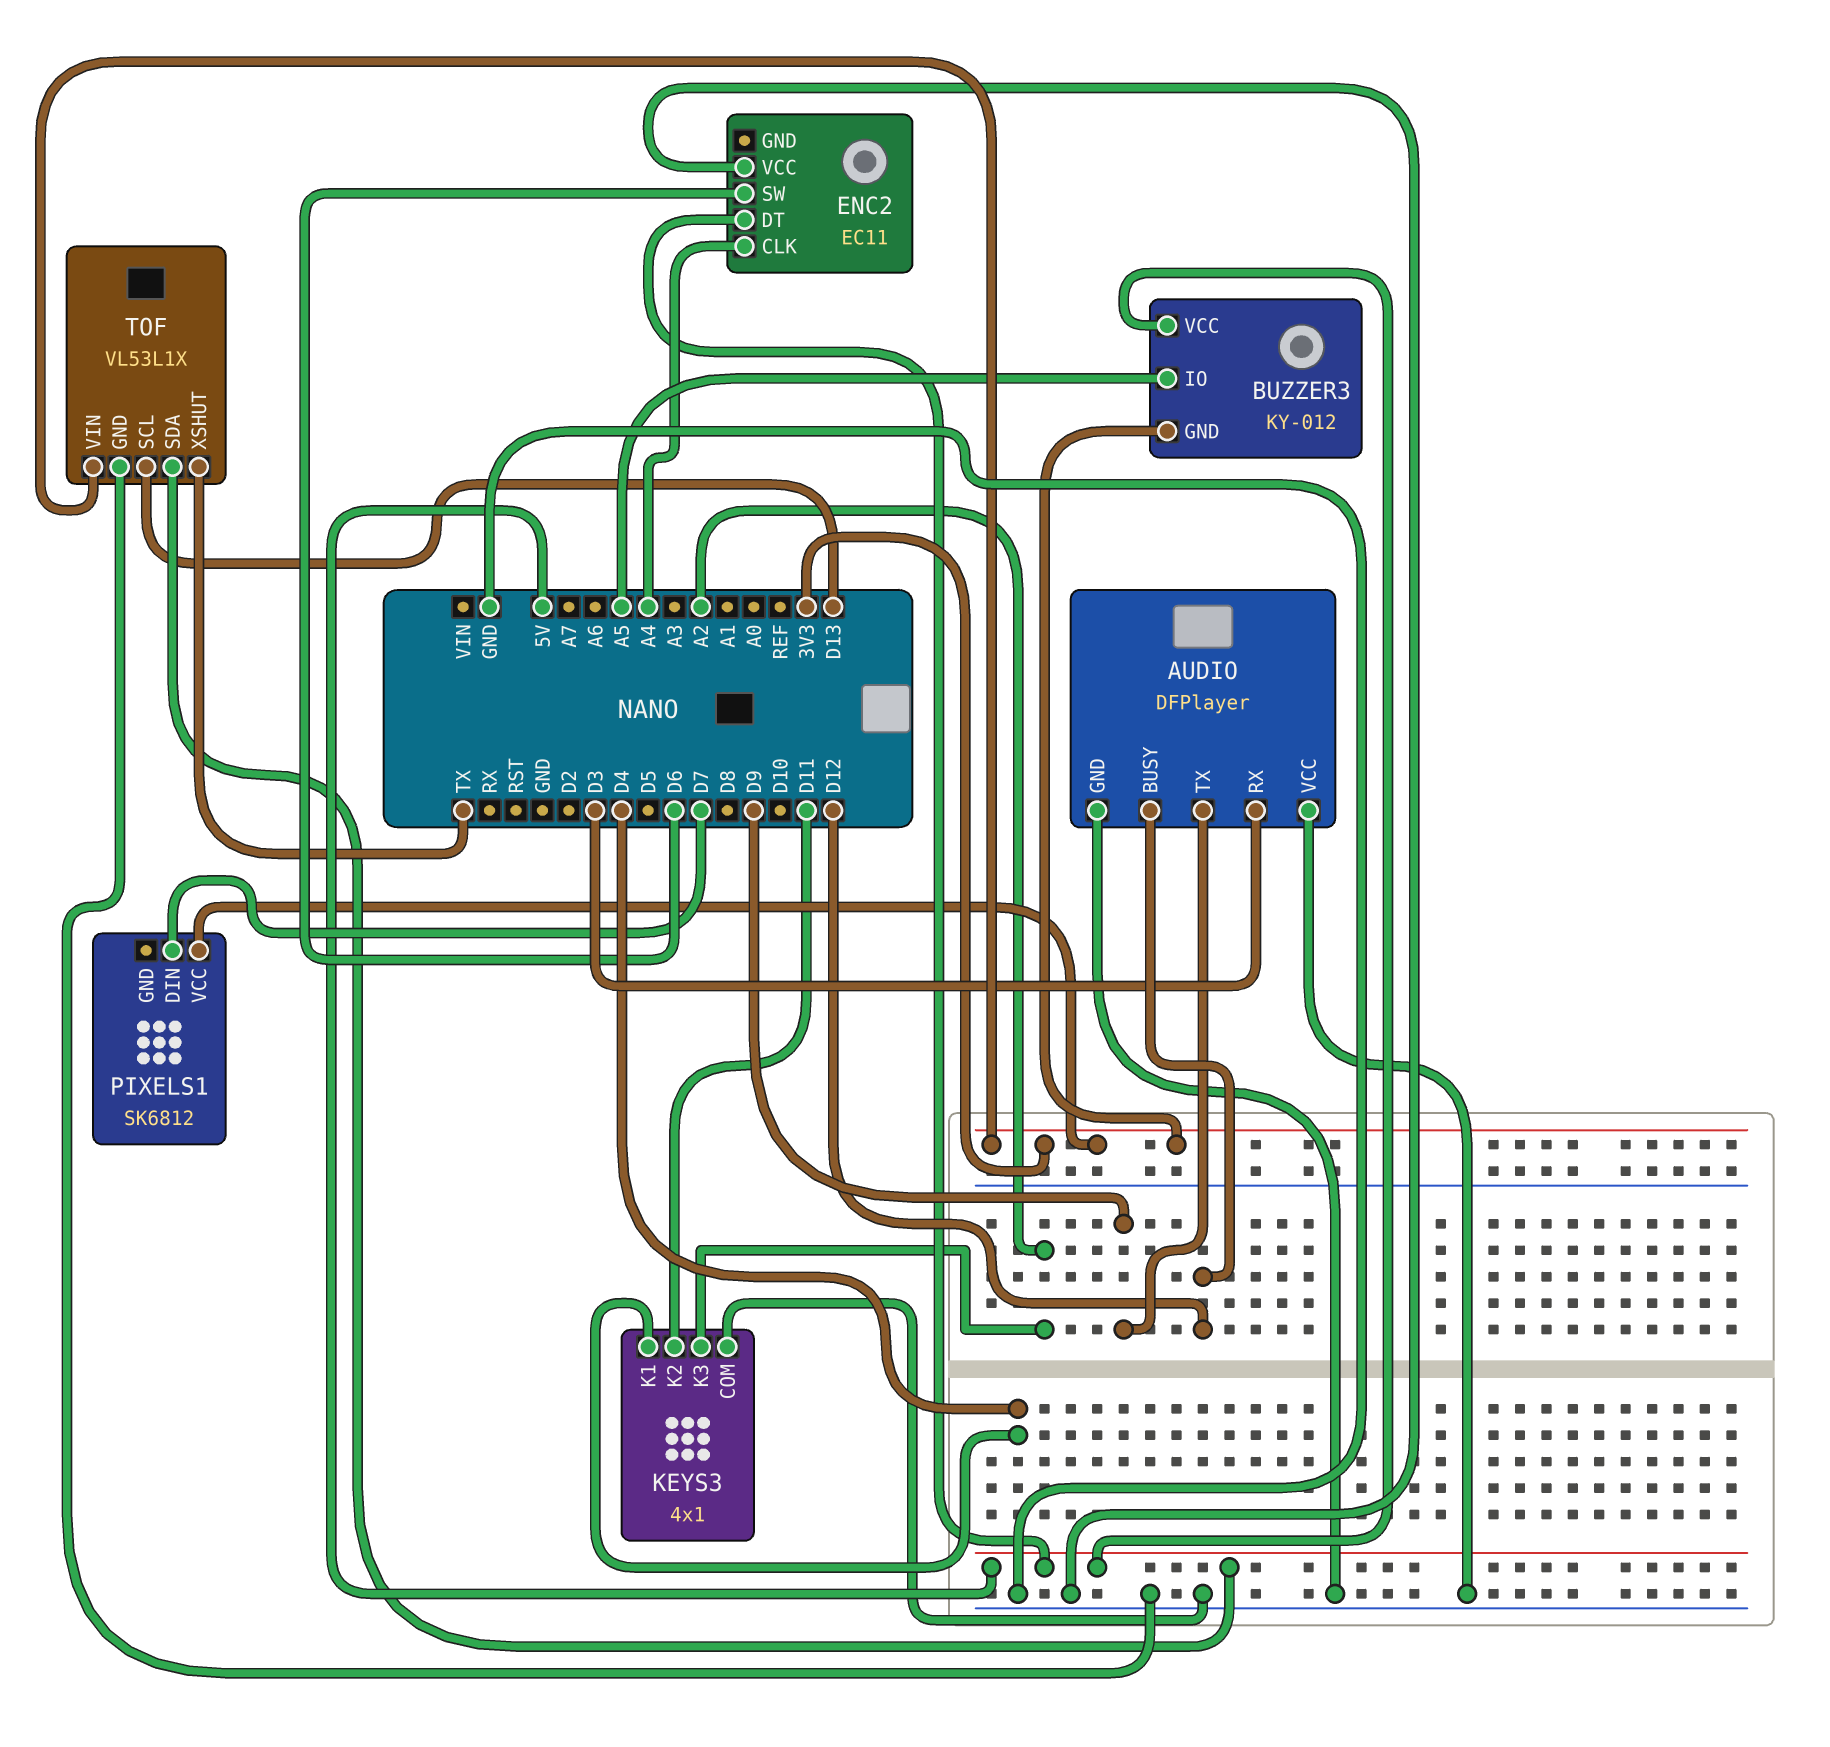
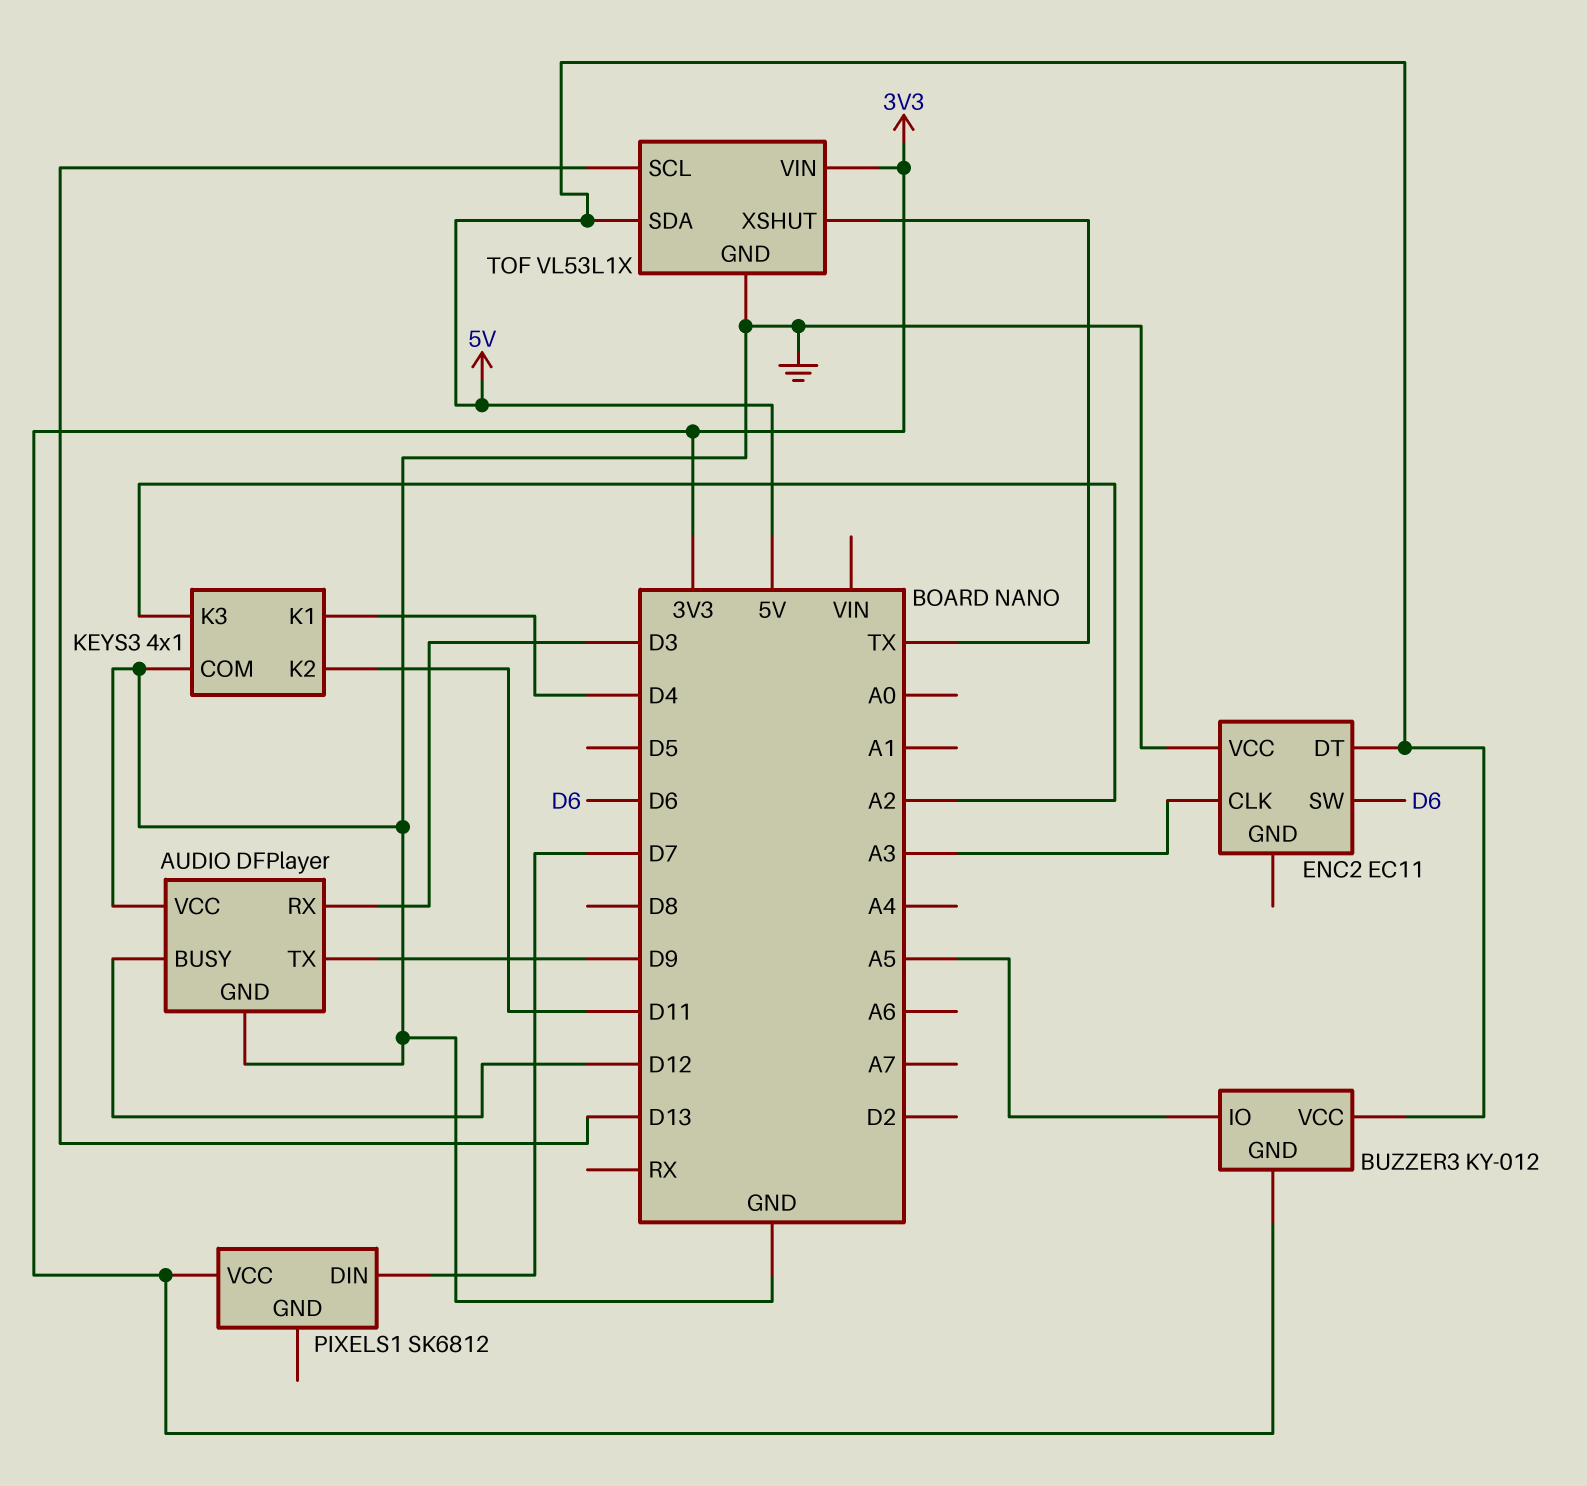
ENC2 pin CLK: A4 -> A3

